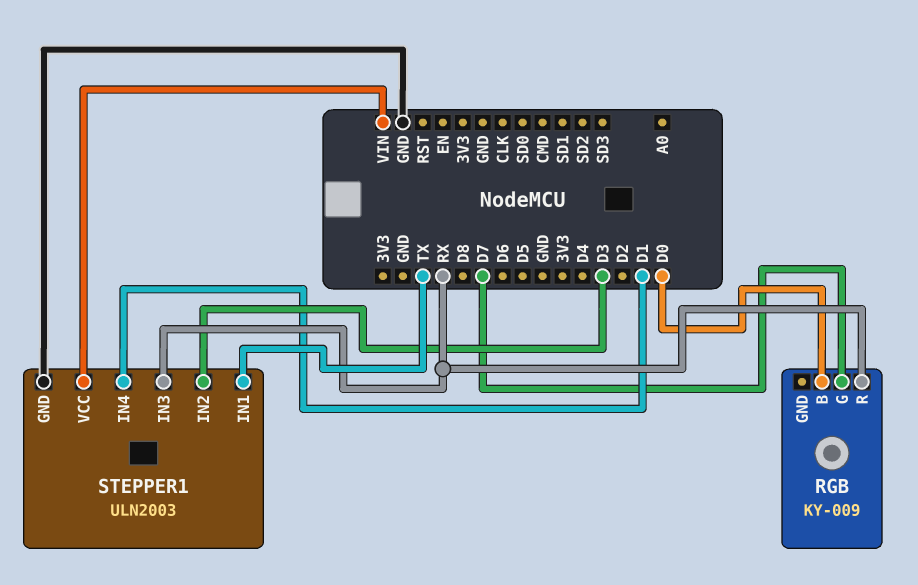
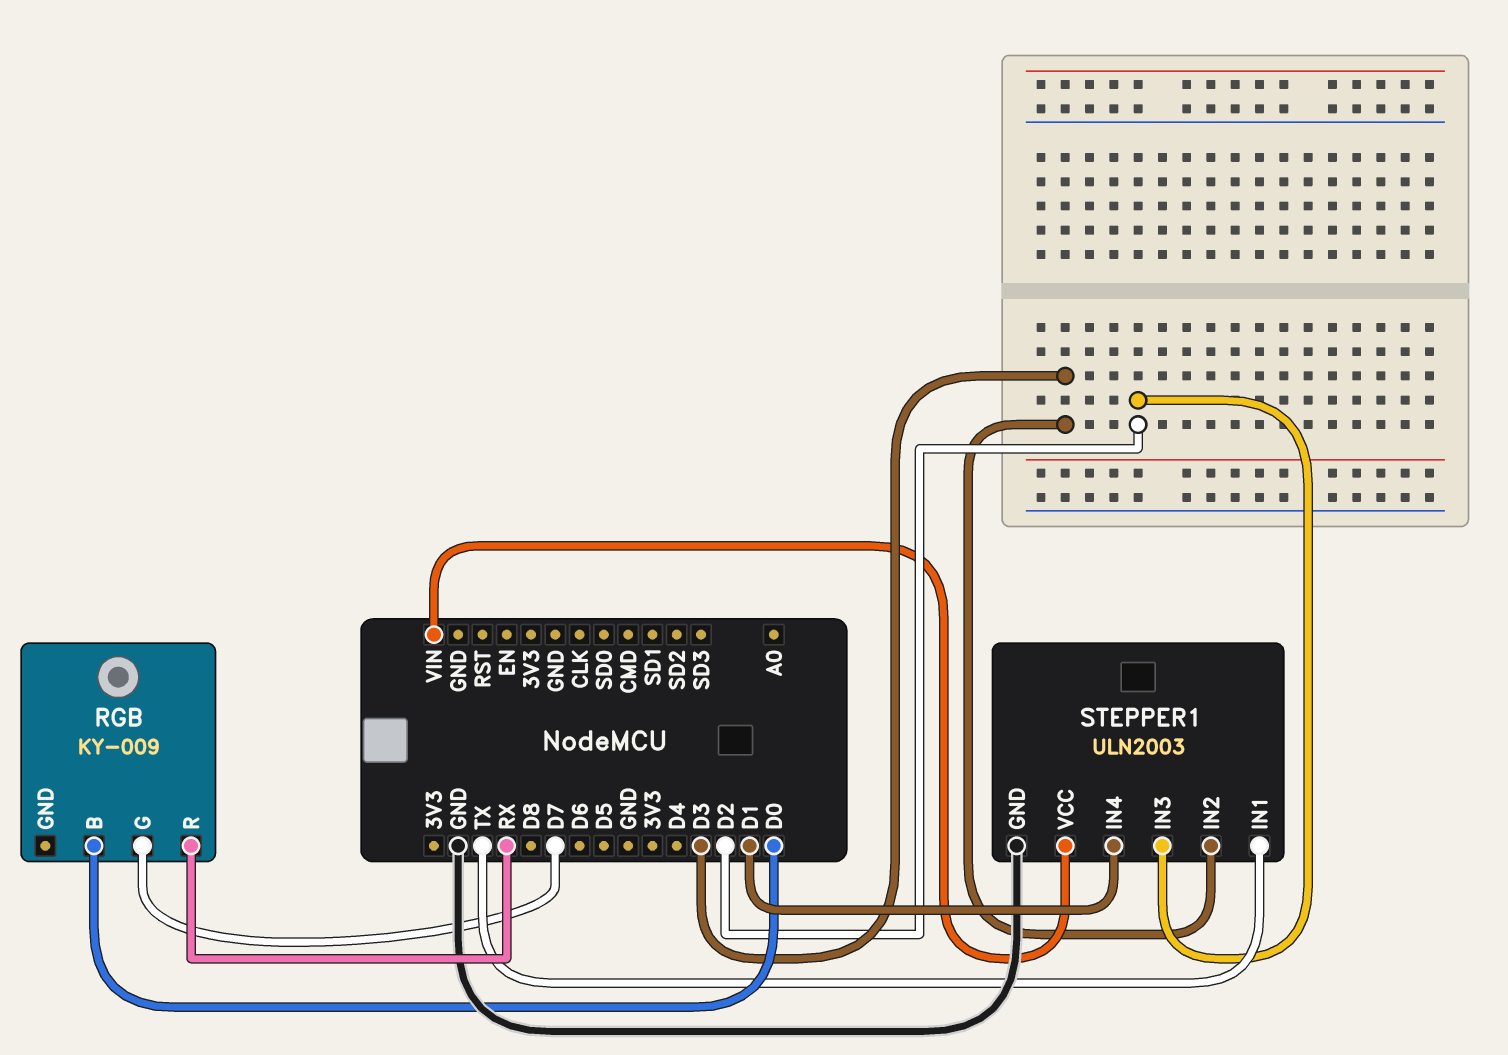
STEPPER1 pin IN3: RX -> D2

